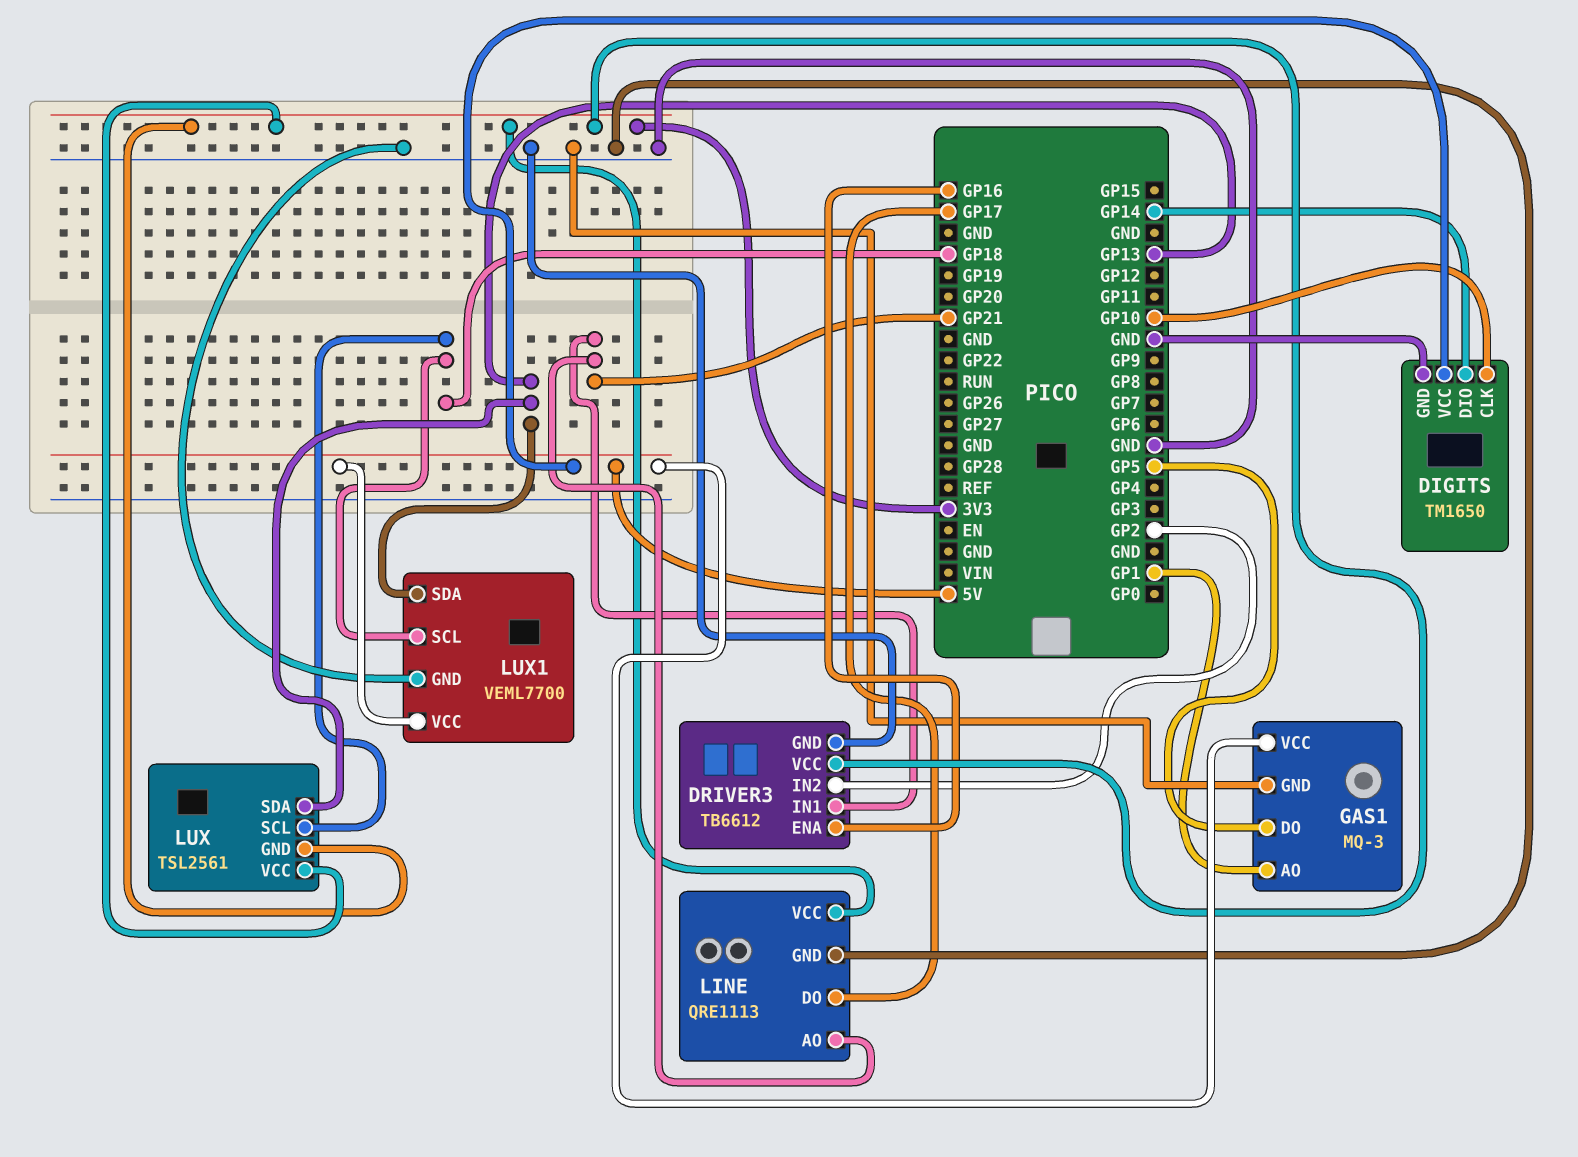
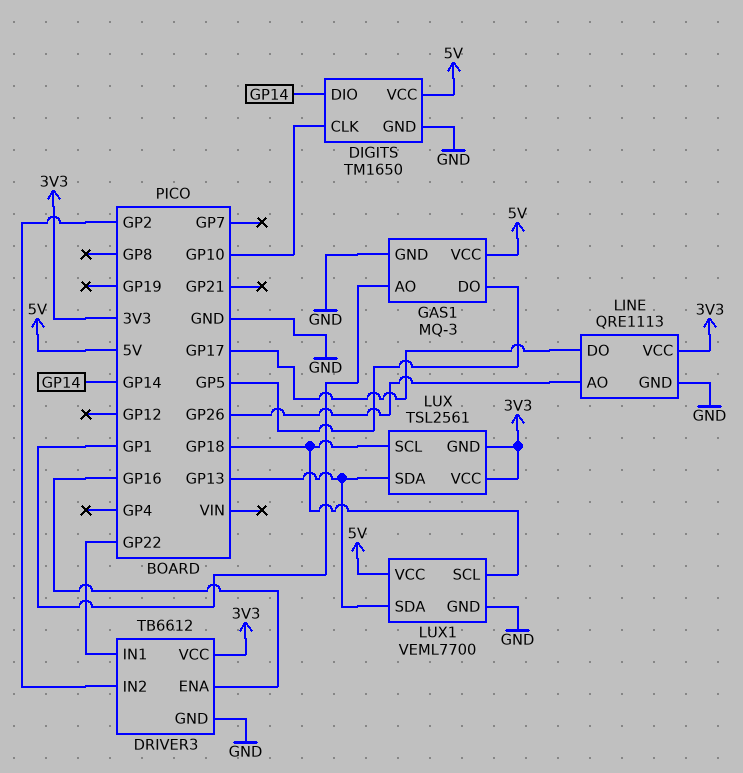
DRIVER3 pin IN1: GP21 -> GP22
LINE pin AO: GP21 -> GP26

